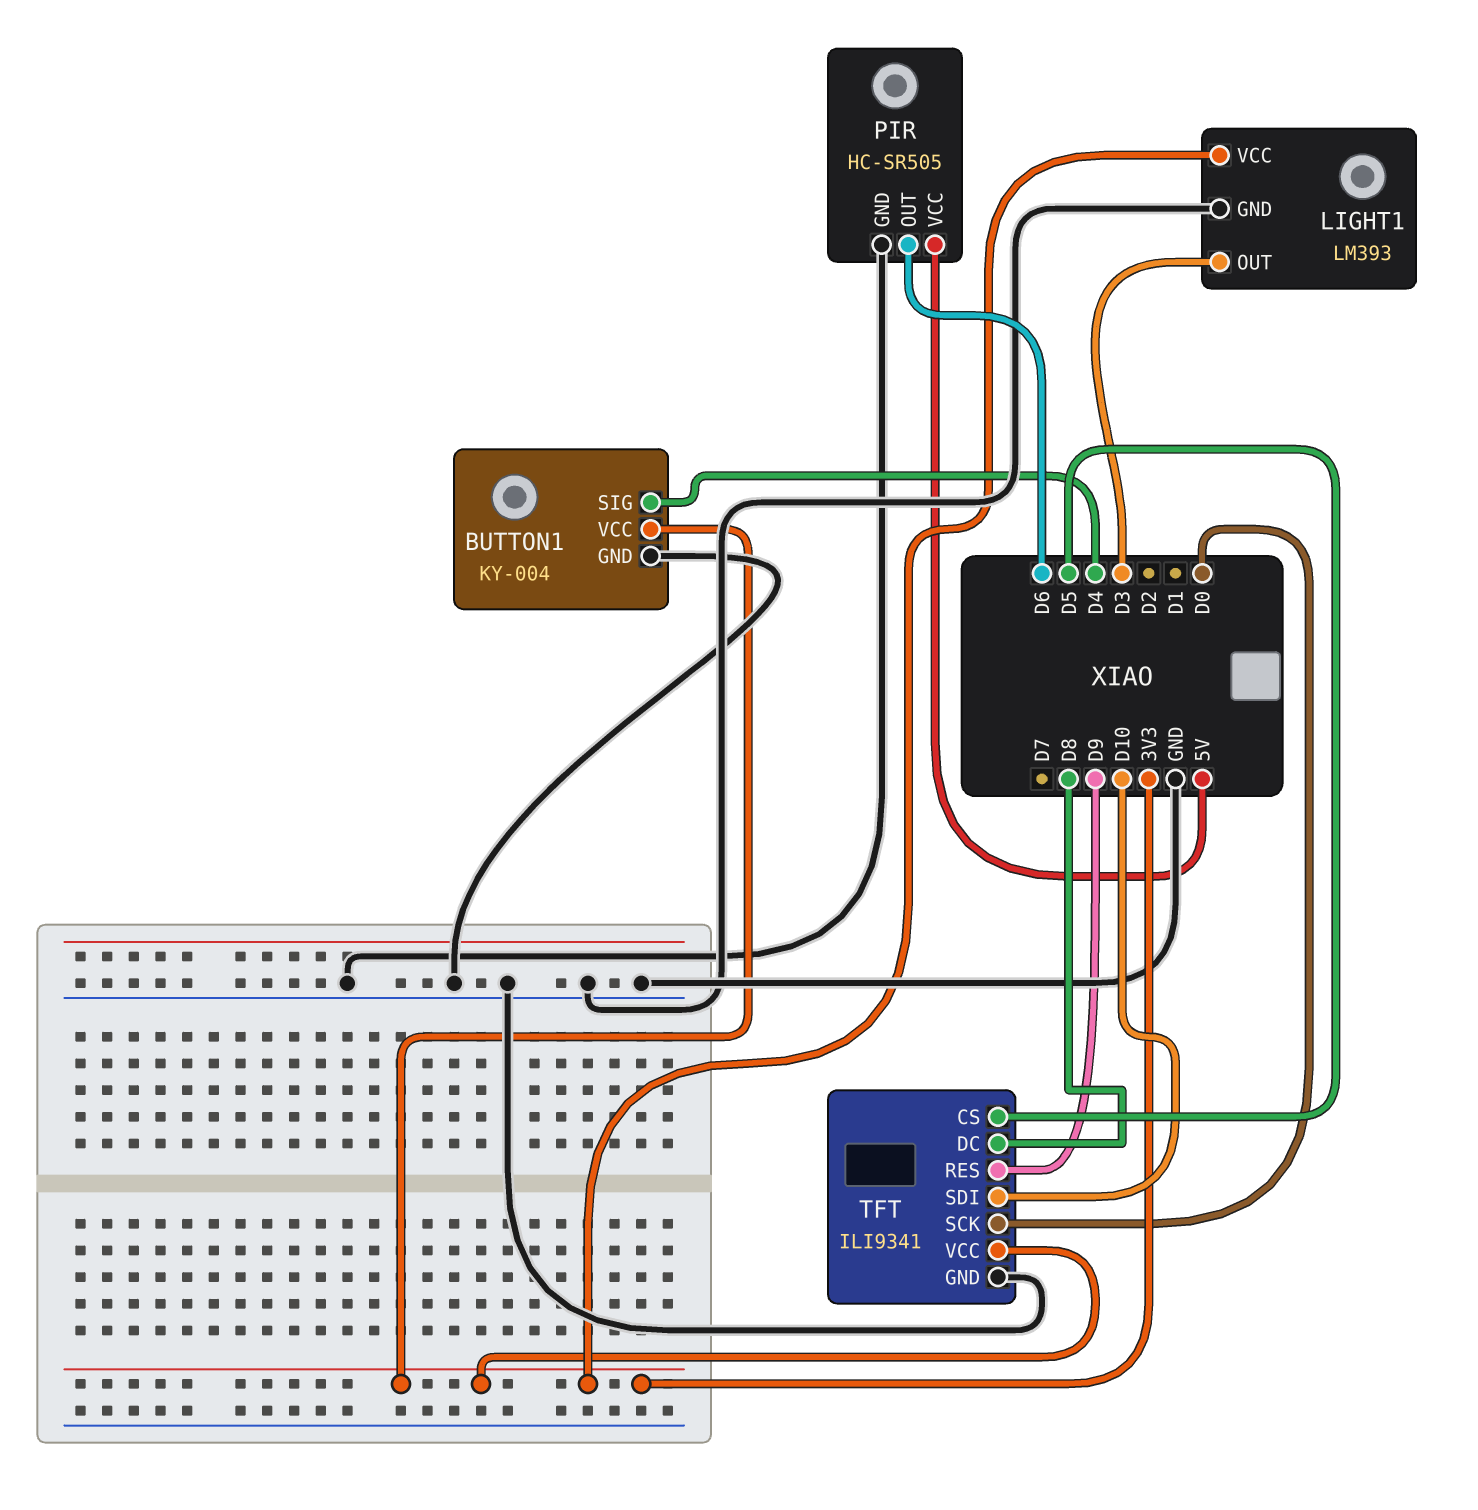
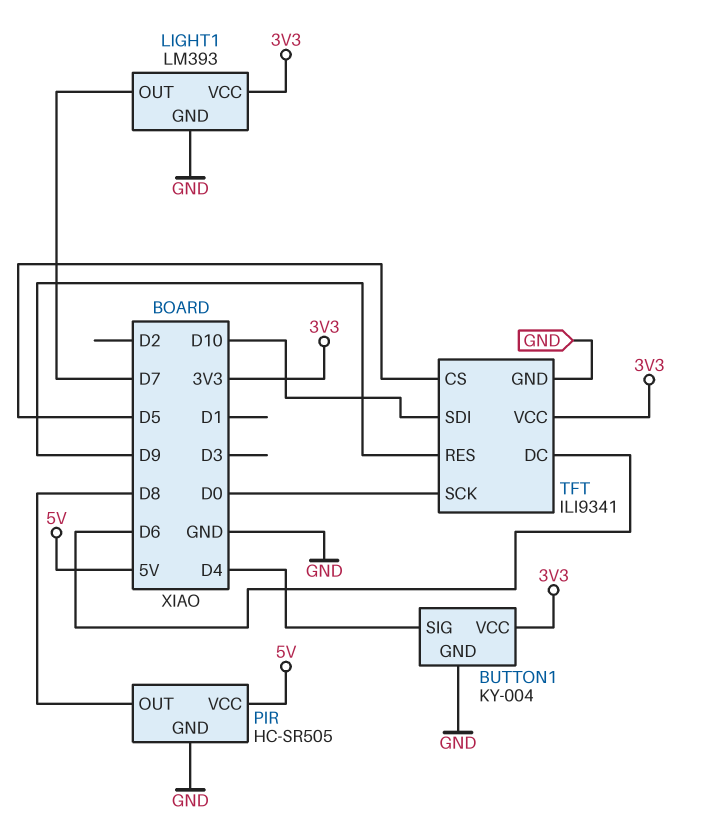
LIGHT1 pin OUT: D3 -> D7
PIR pin OUT: D6 -> D8
TFT pin DC: D8 -> D6

